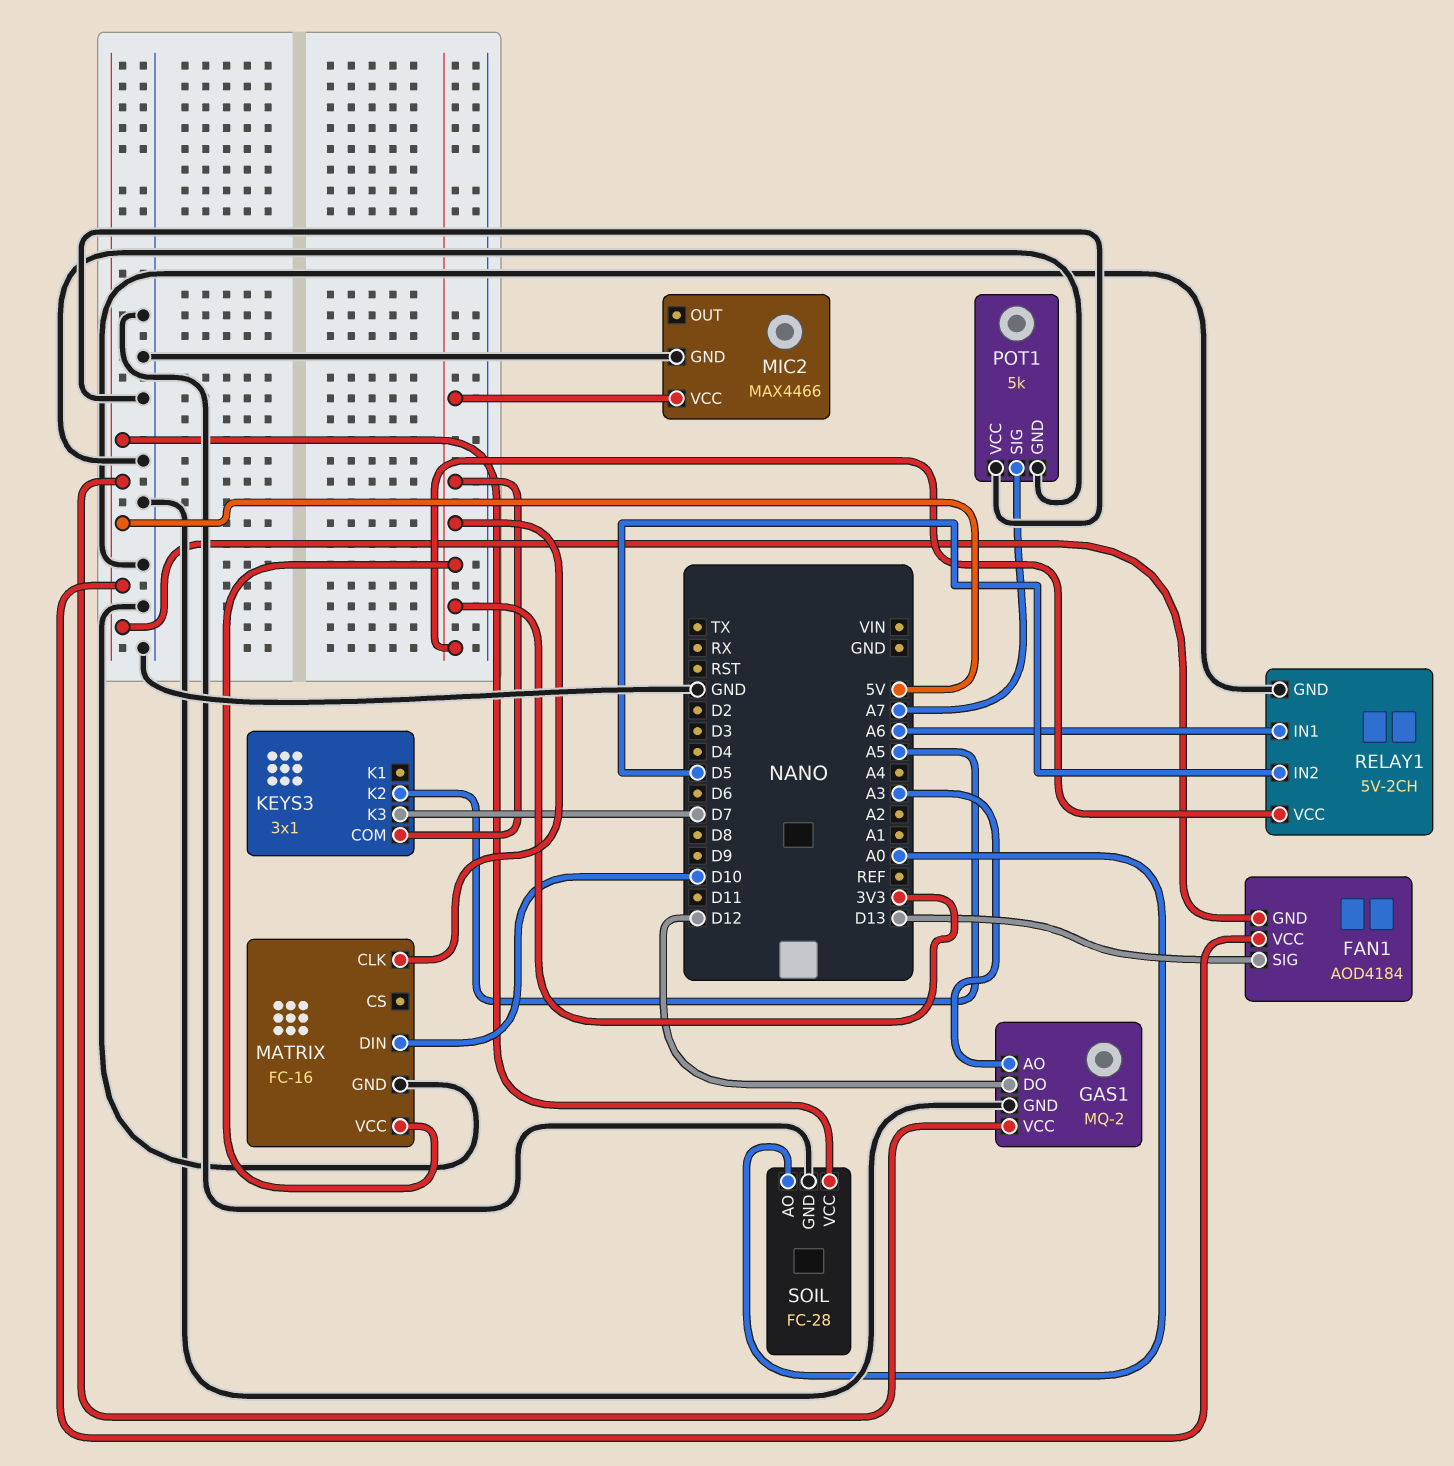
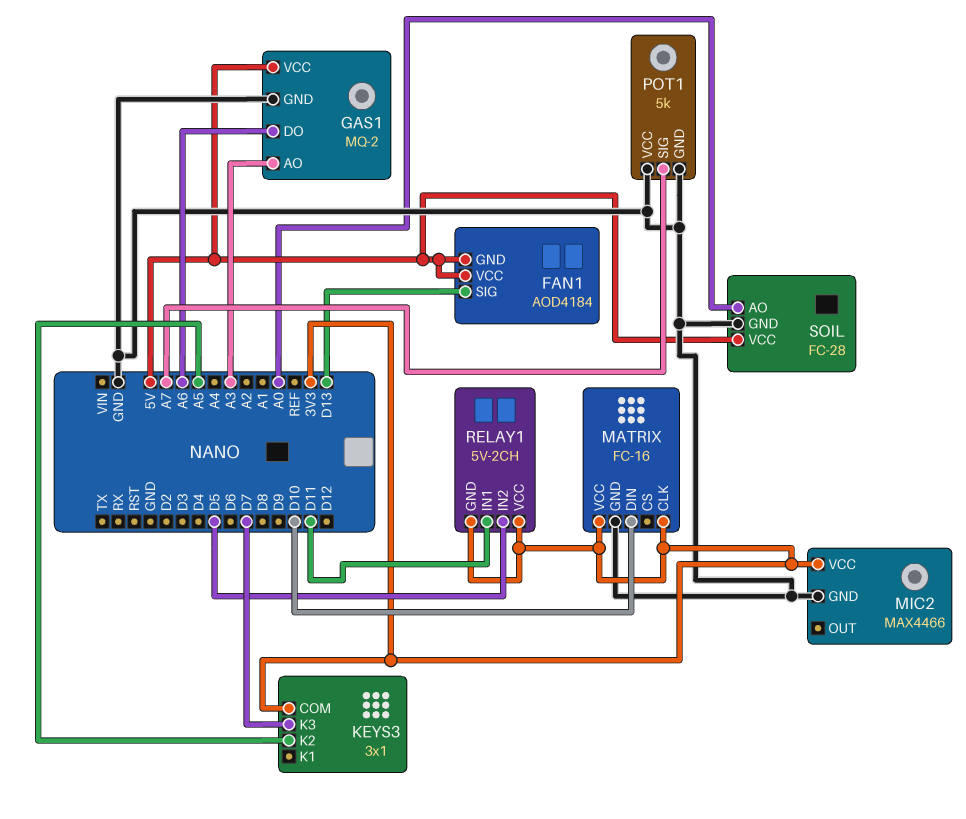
GAS1 pin DO: D12 -> A6
RELAY1 pin GND: GND -> 3V3
RELAY1 pin IN1: A6 -> D11

